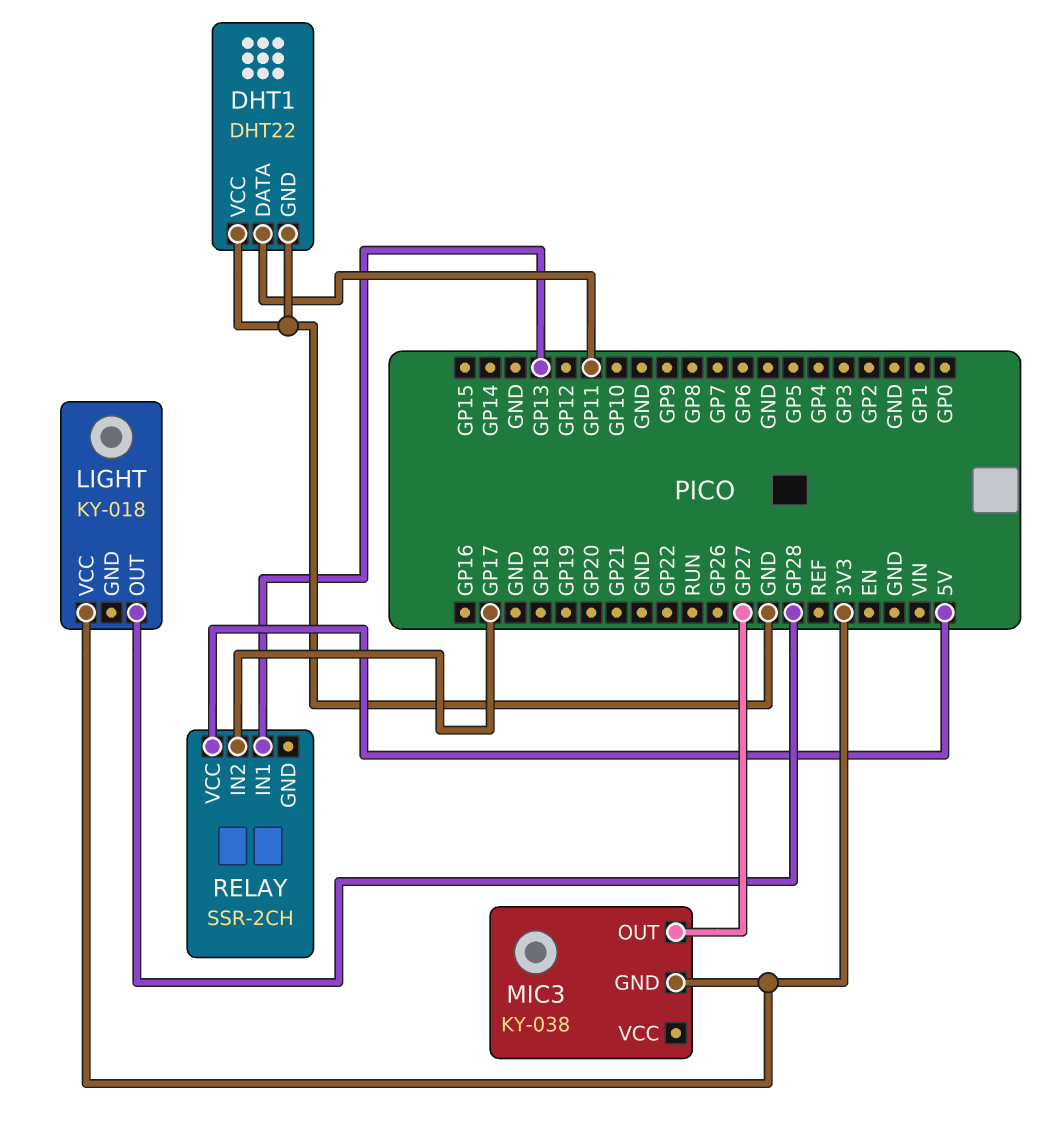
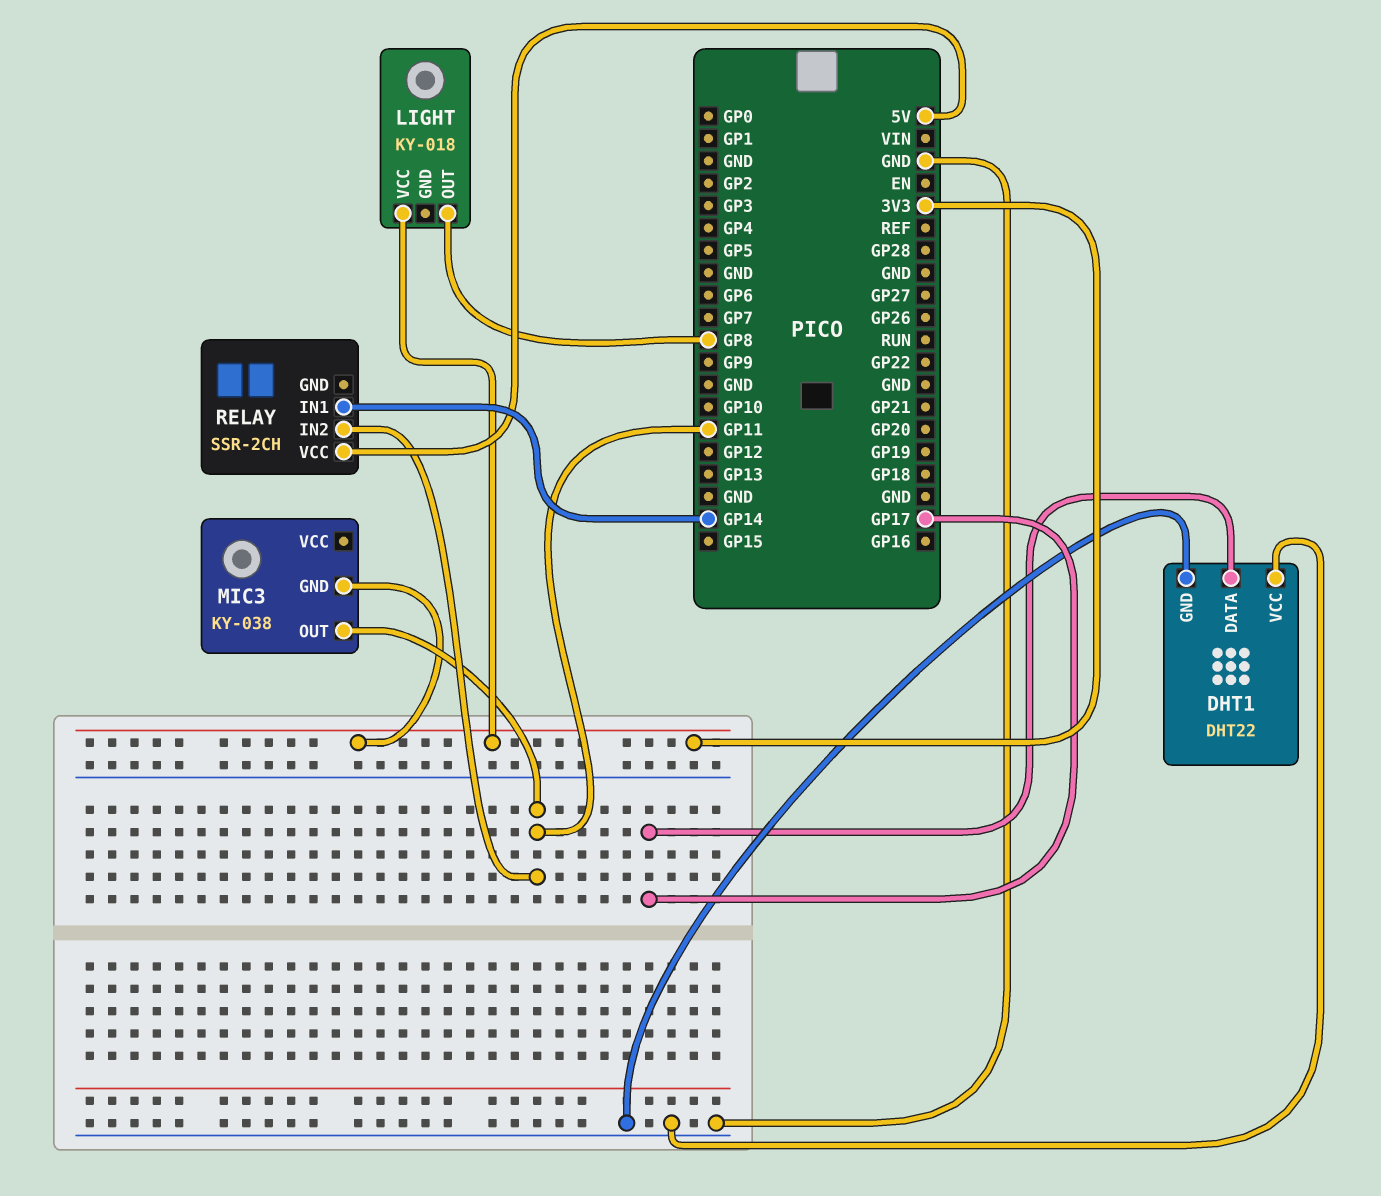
DHT1 pin DATA: GP11 -> GP17
LIGHT pin OUT: GP28 -> GP8
MIC3 pin OUT: GP27 -> GP11
RELAY pin IN1: GP13 -> GP14
RELAY pin IN2: GP17 -> GP11

